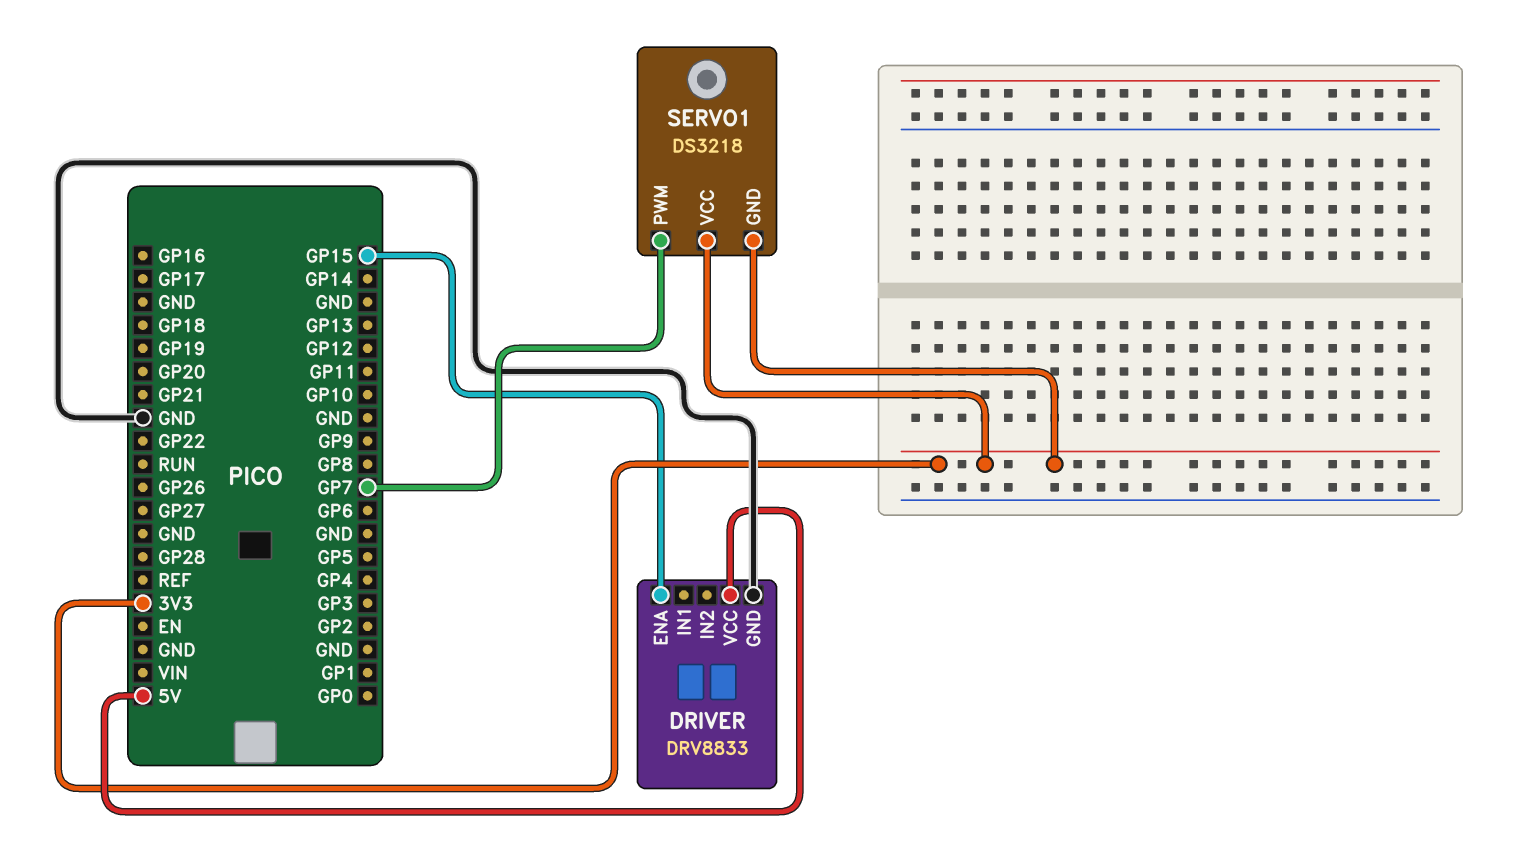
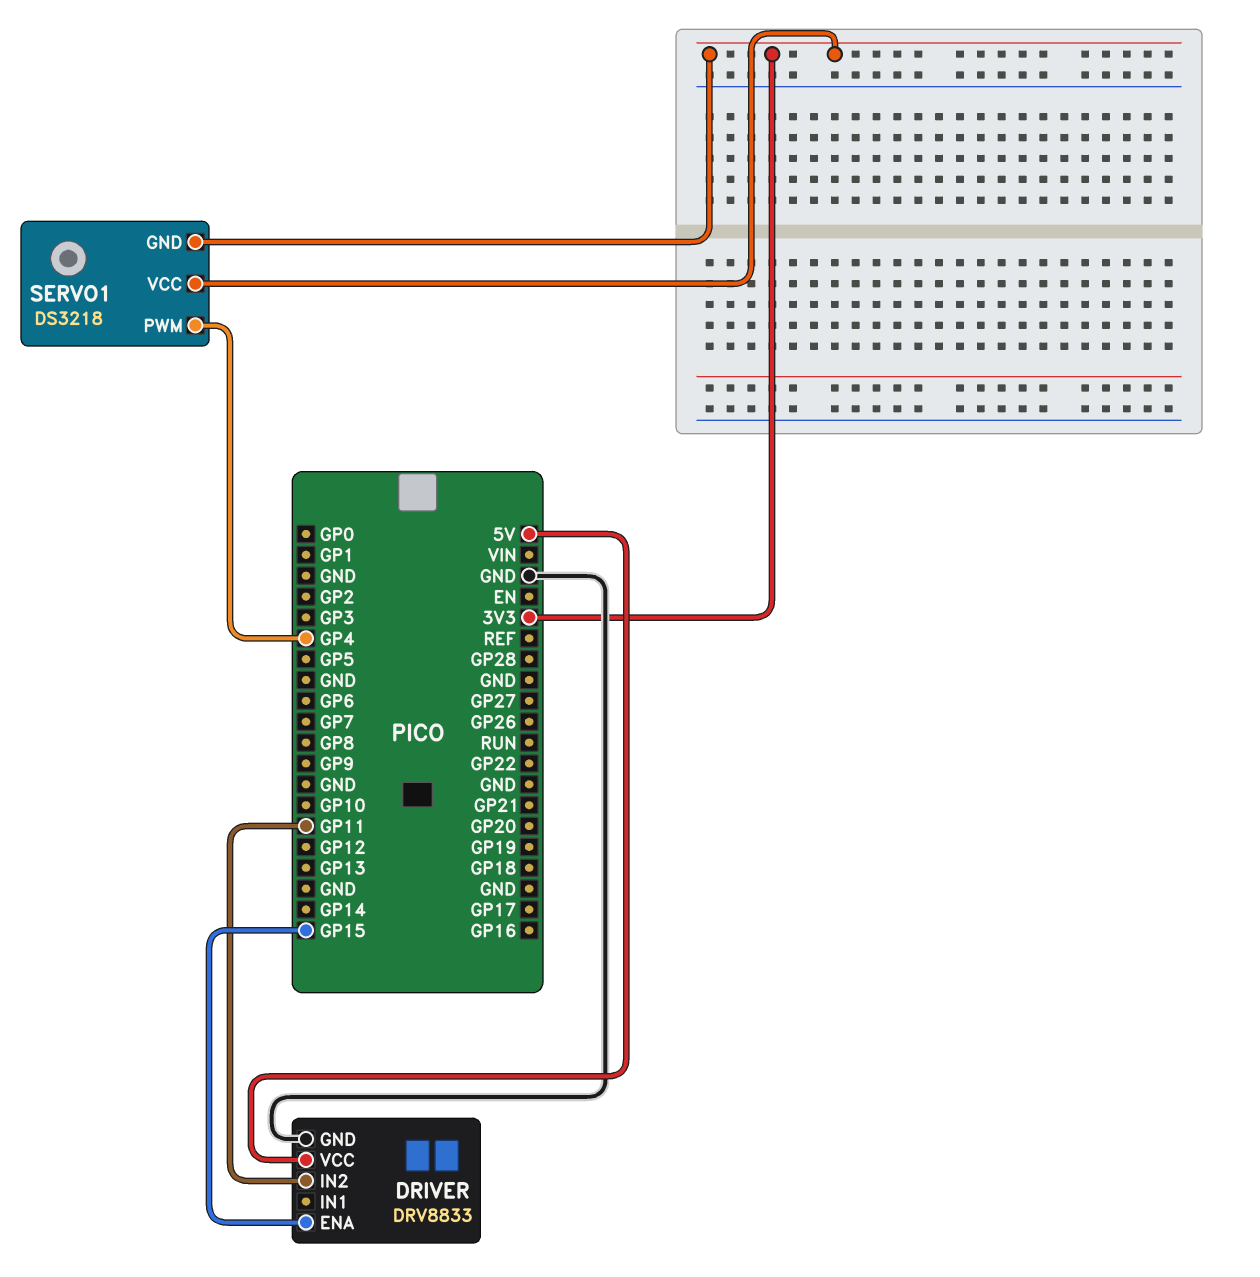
DRIVER pin IN2: none -> GP11
SERVO1 pin PWM: GP7 -> GP4

